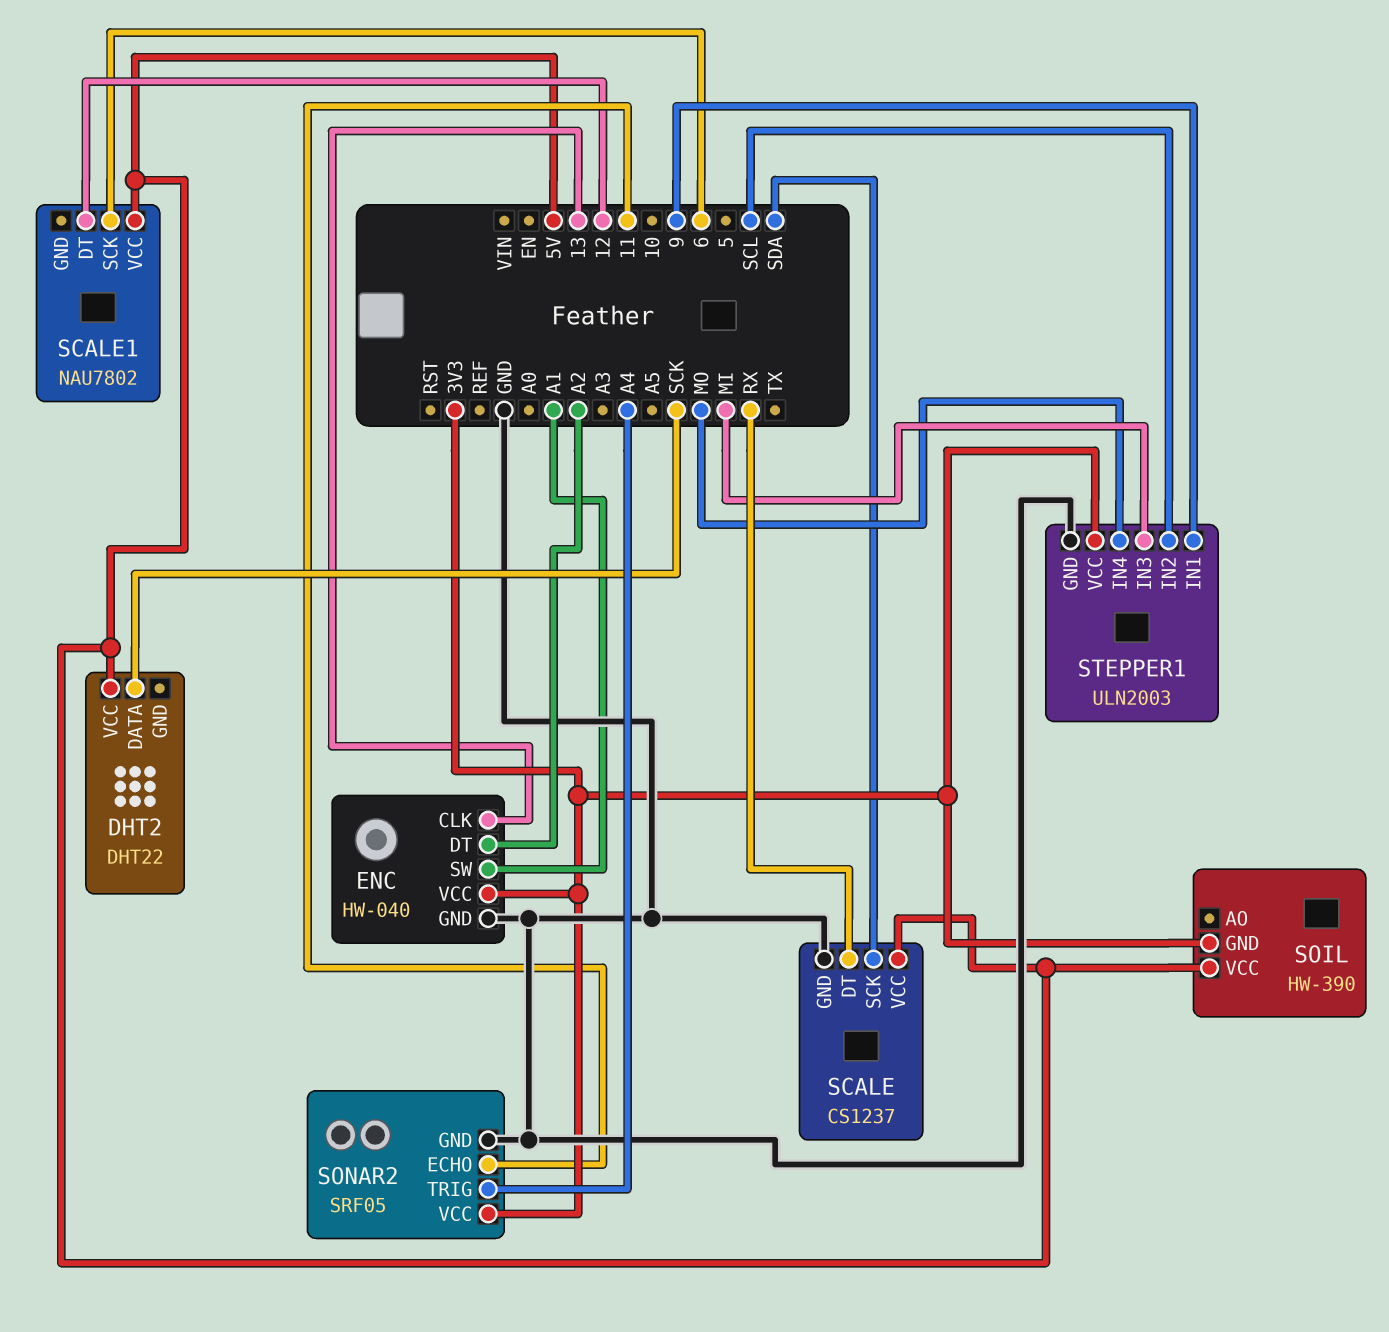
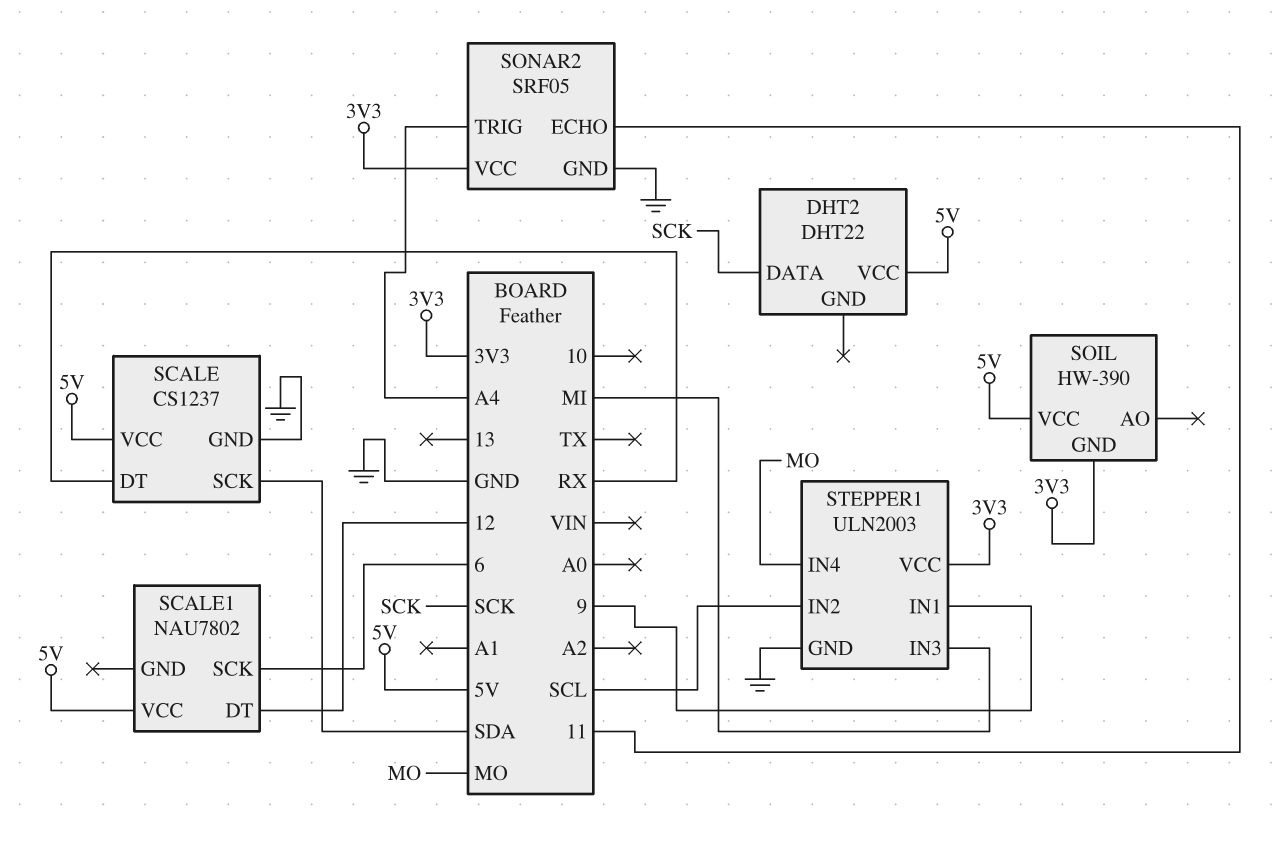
ENC: HW-040 -> none
ENC pin CLK: 13 -> none
ENC pin DT: A2 -> none
ENC pin GND: GND -> none
ENC pin SW: A1 -> none
ENC pin VCC: 3V3 -> none

